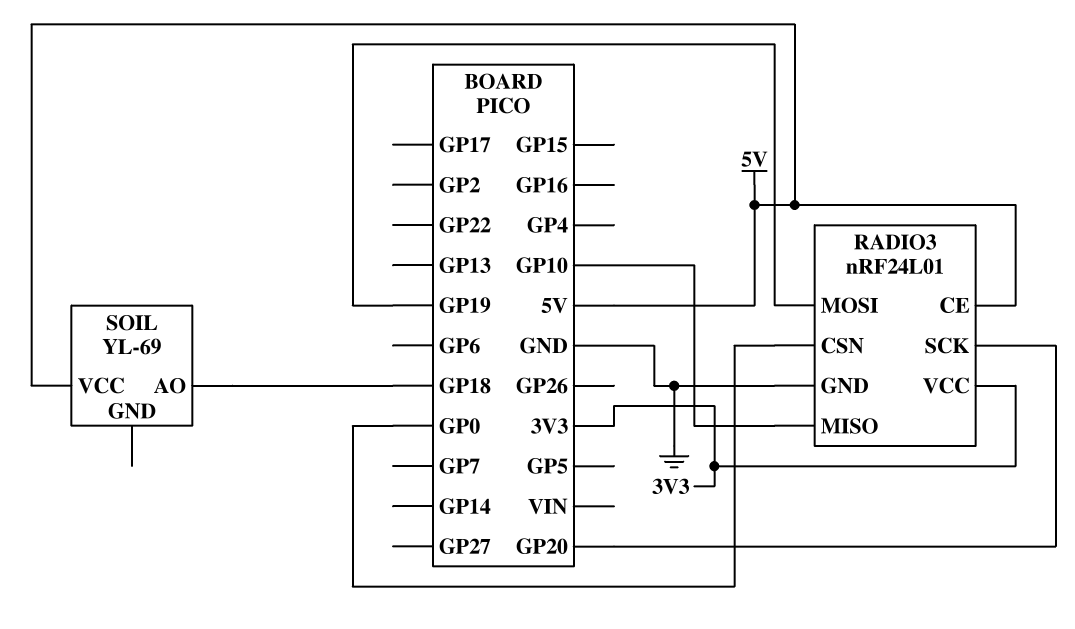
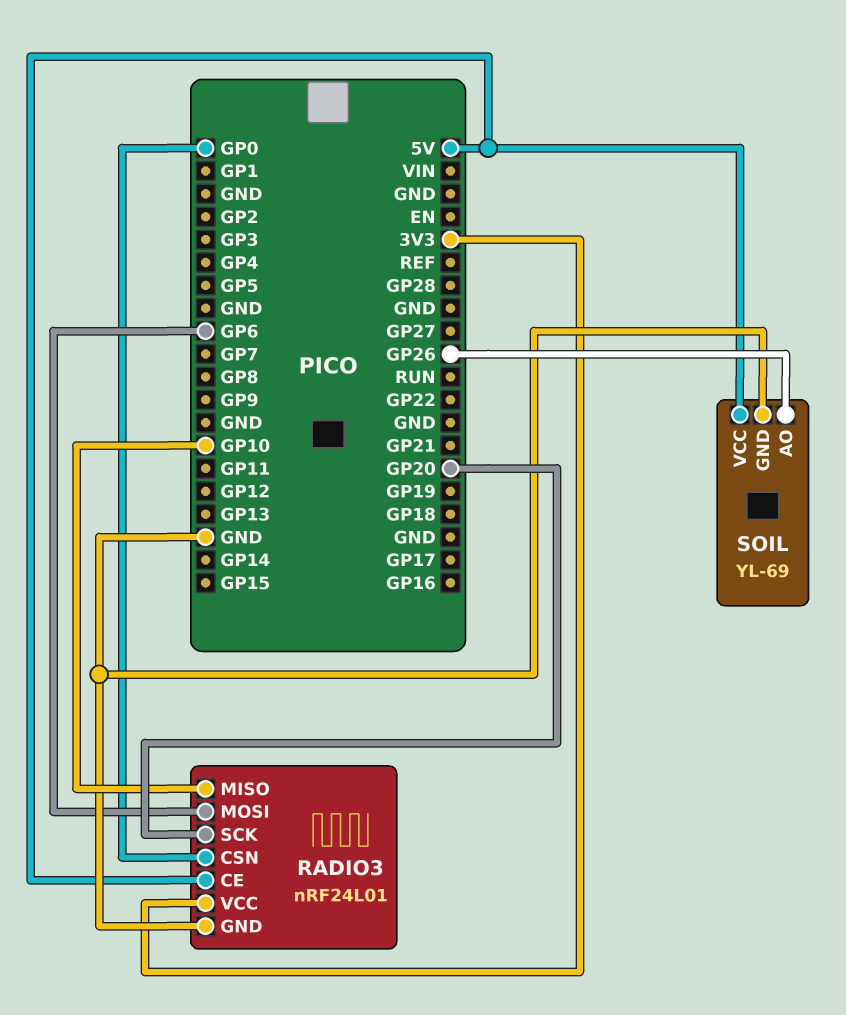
RADIO3 pin MOSI: GP19 -> GP6
SOIL pin AO: GP18 -> GP26
SOIL pin GND: none -> GND

